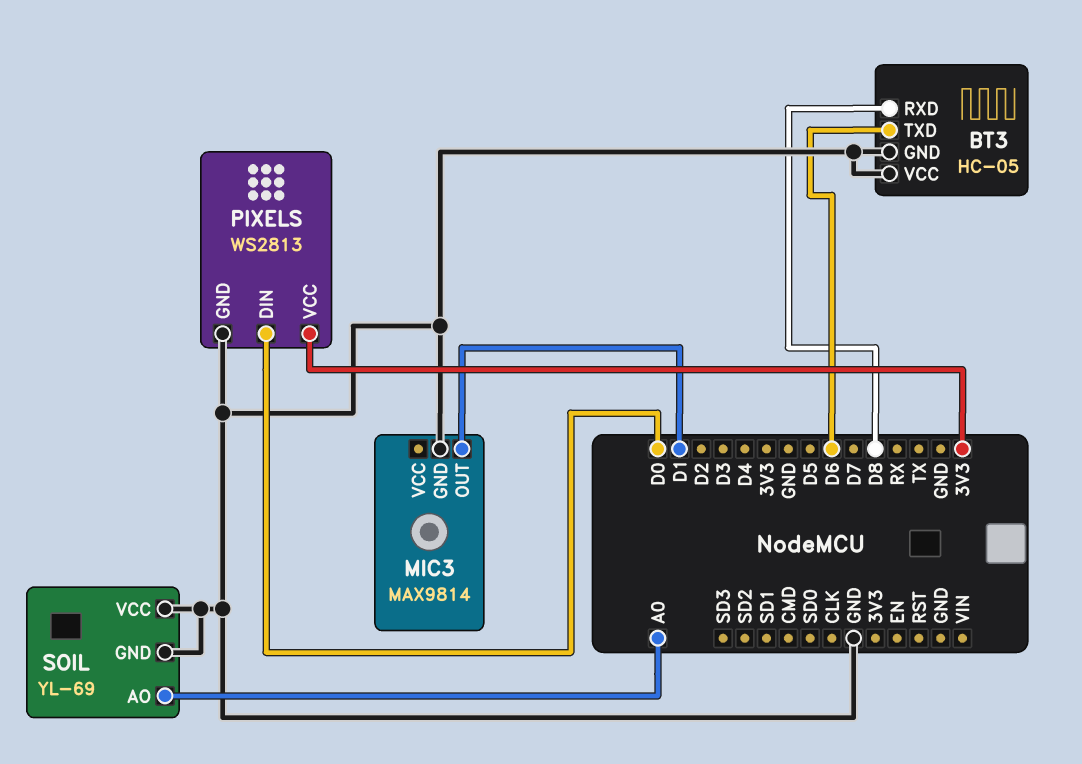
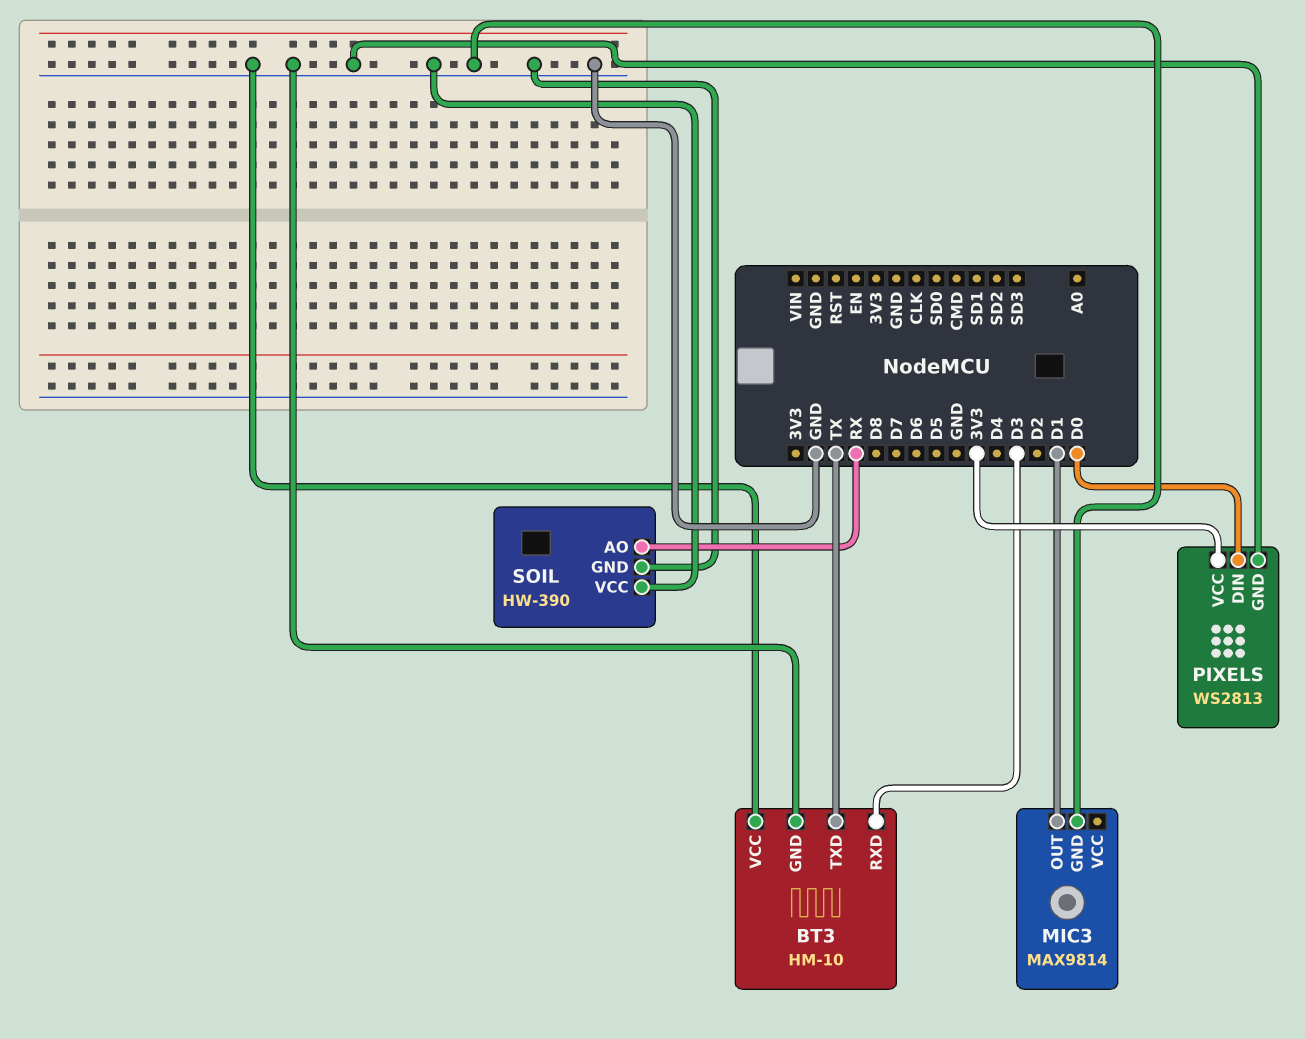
BT3: HC-05 -> HM-10
BT3 pin RXD: D8 -> D3
BT3 pin TXD: D6 -> TX
SOIL: YL-69 -> HW-390
SOIL pin AO: A0 -> RX

